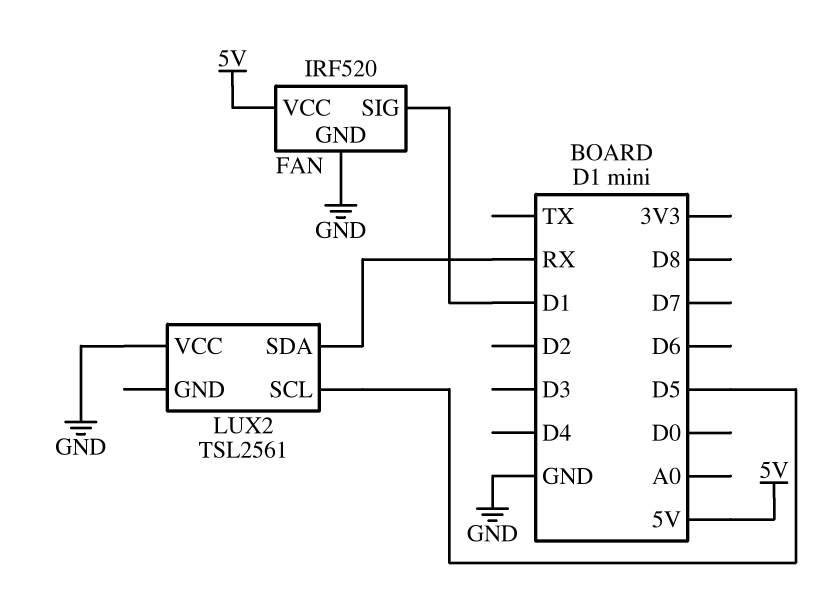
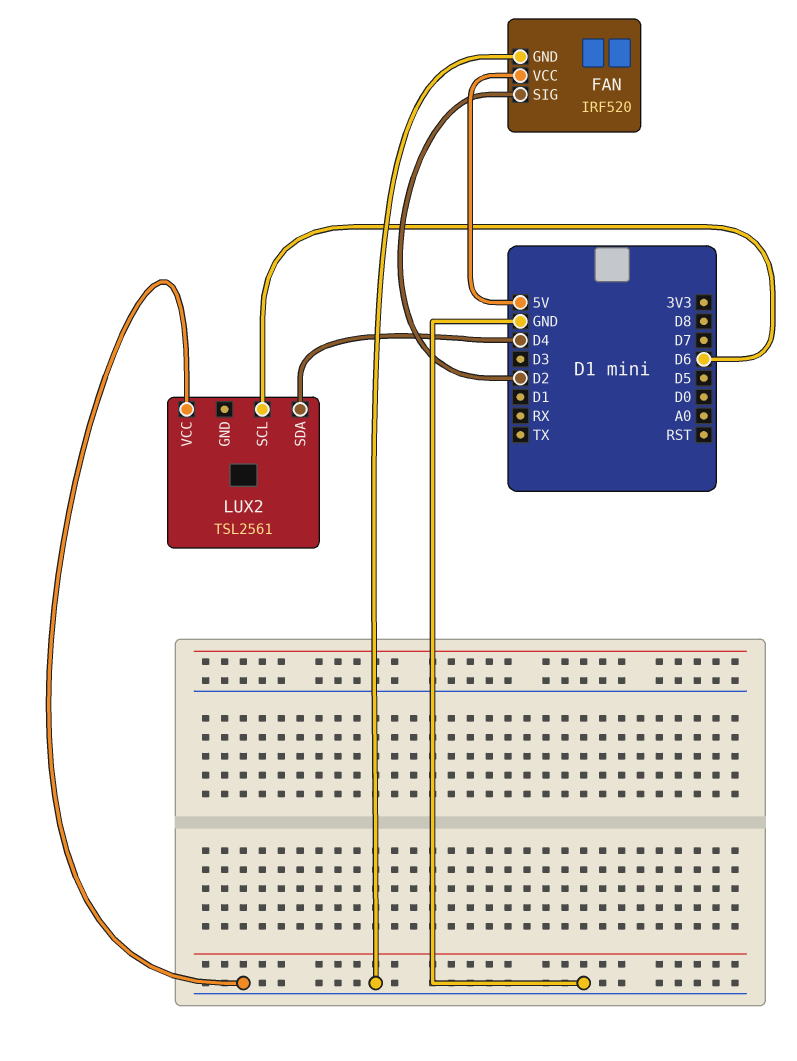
FAN pin SIG: D1 -> D2
LUX2 pin SCL: D5 -> D6
LUX2 pin SDA: RX -> D4

